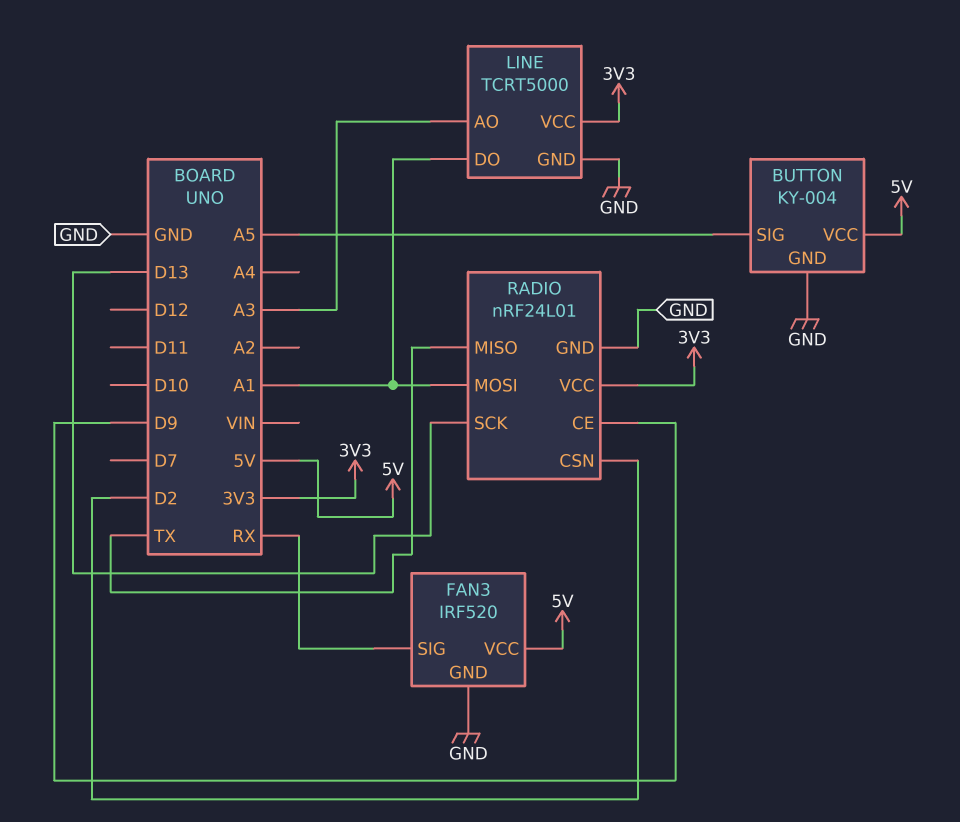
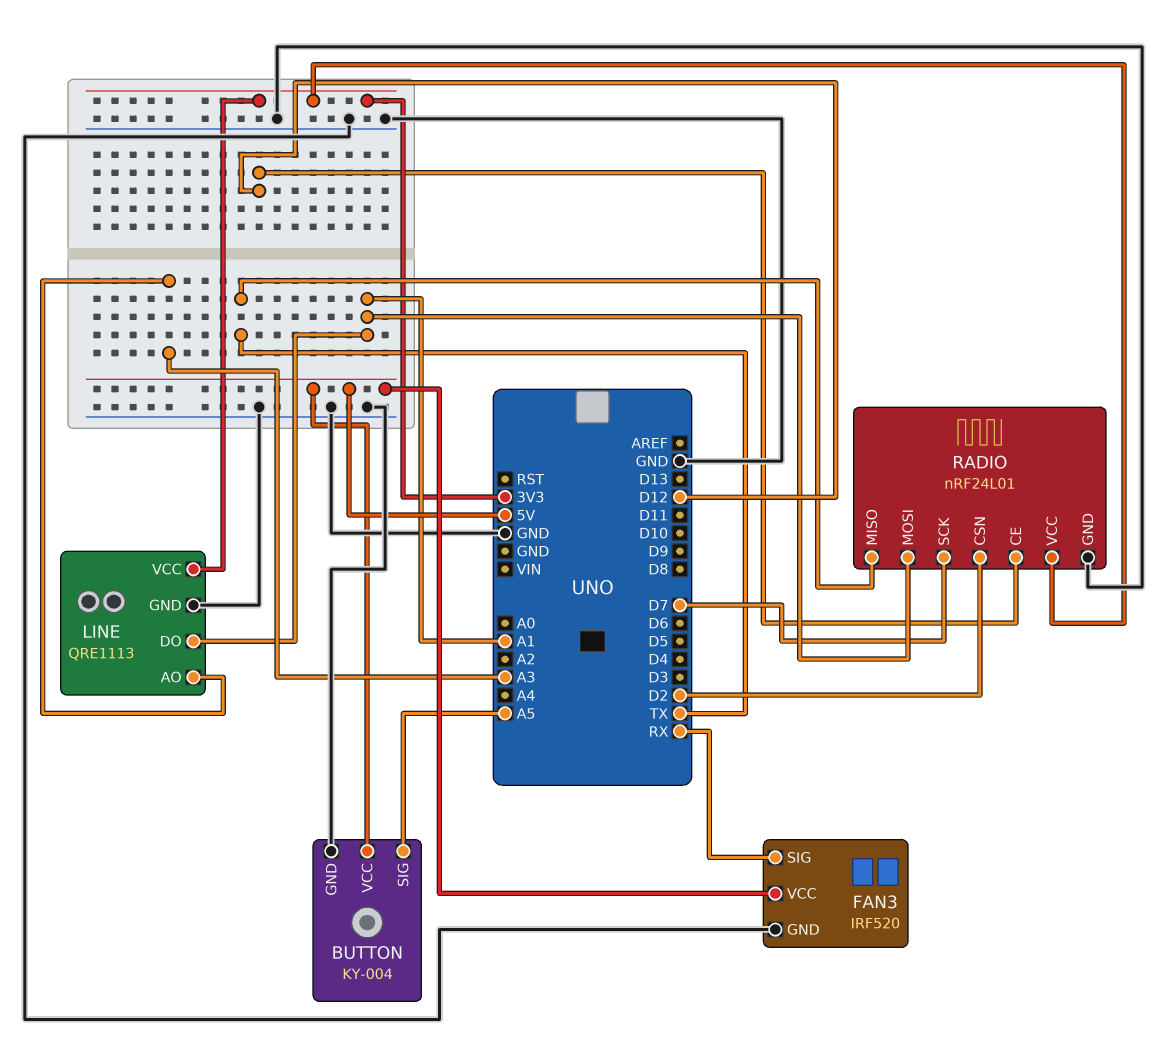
LINE: TCRT5000 -> QRE1113
RADIO pin CE: D9 -> D12
RADIO pin SCK: D13 -> D7

